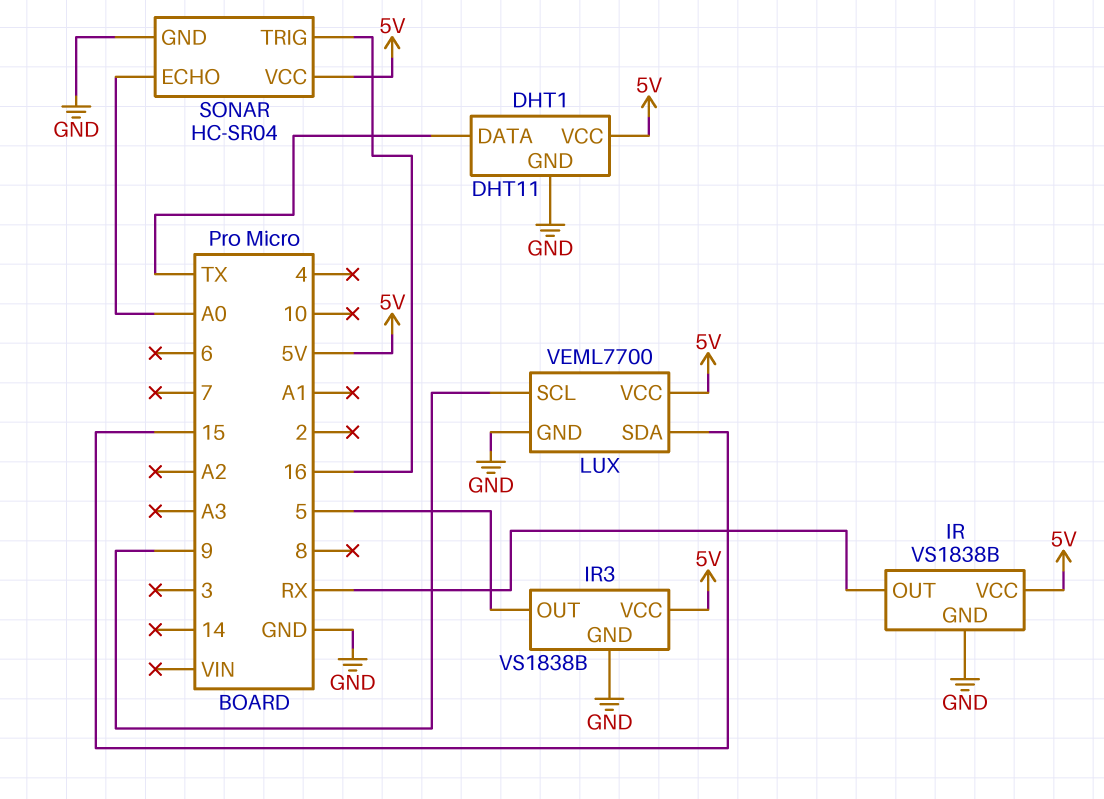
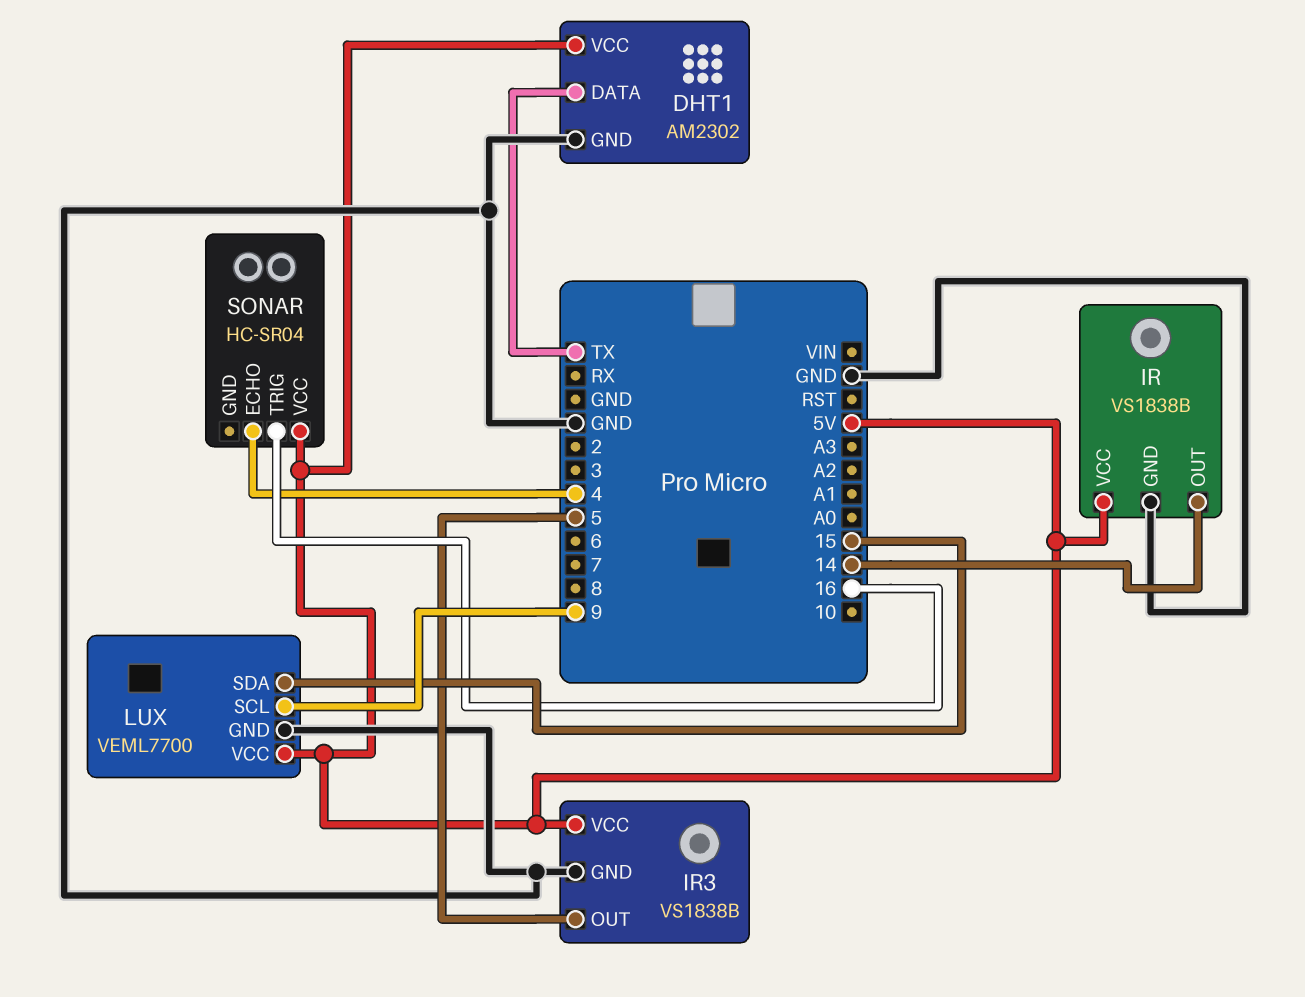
DHT1: DHT11 -> AM2302
IR pin OUT: RX -> 14
SONAR pin ECHO: A0 -> 4
SONAR pin GND: GND -> none

